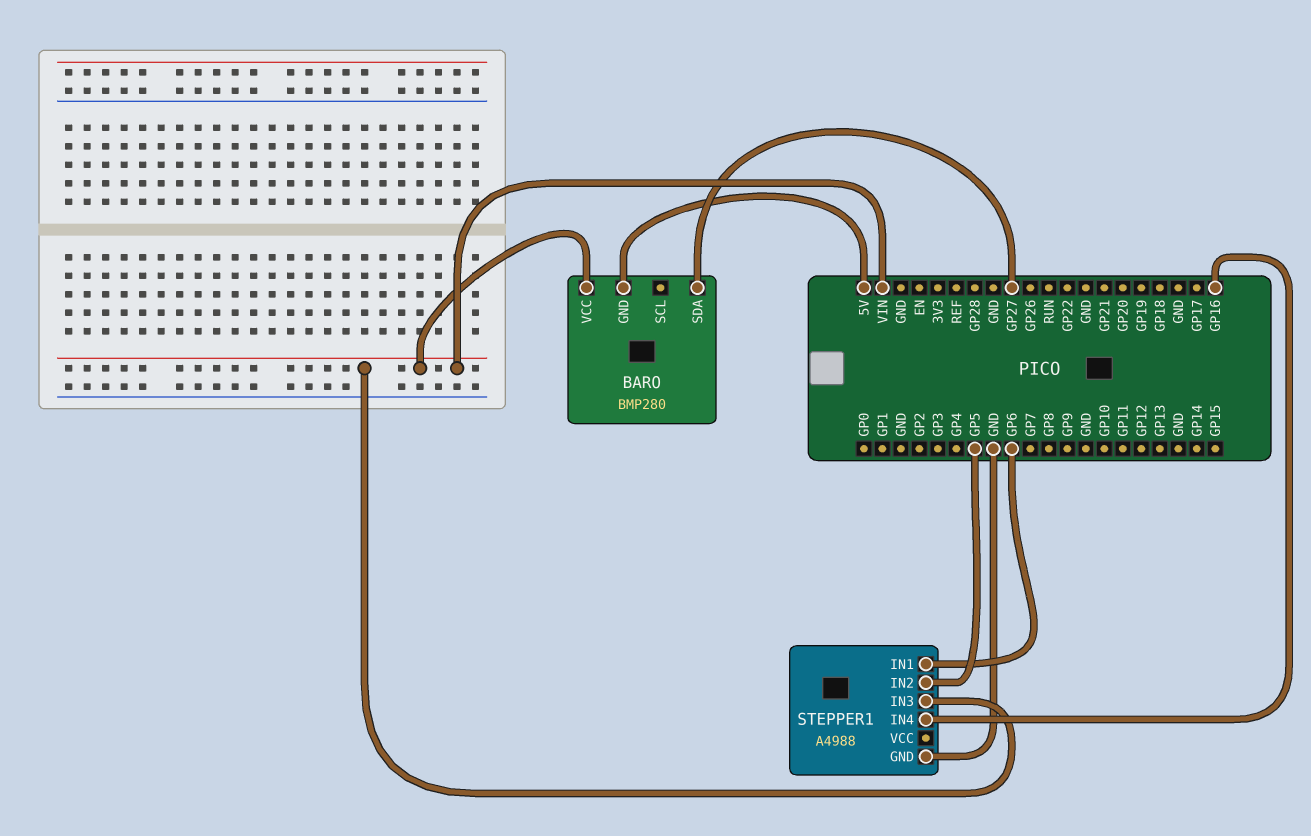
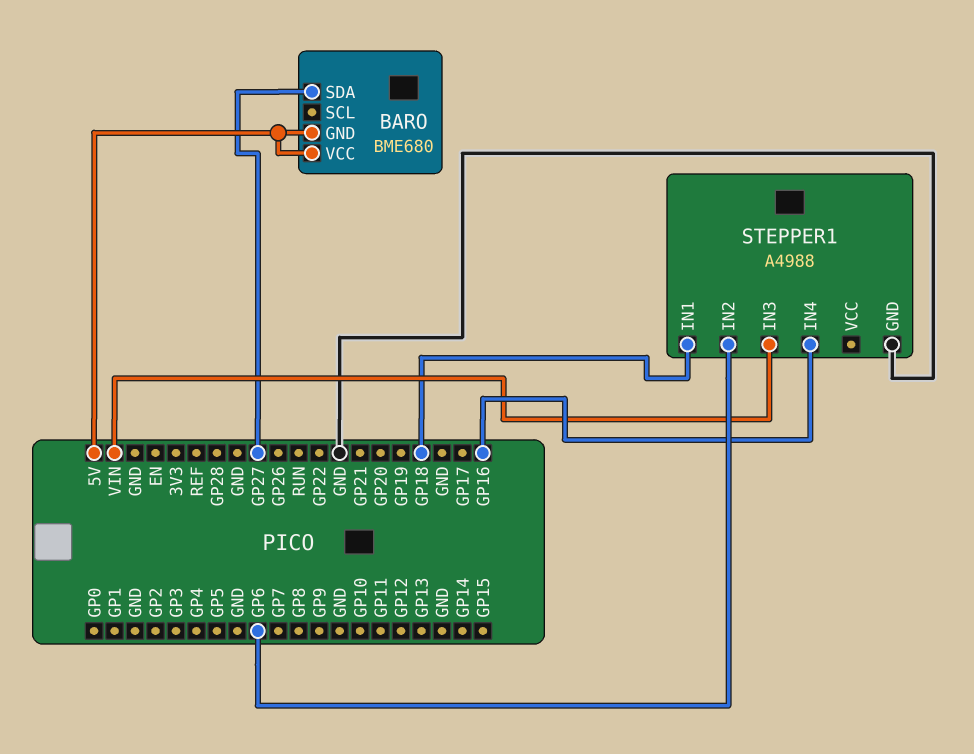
BARO: BMP280 -> BME680
BARO pin VCC: VIN -> 5V
STEPPER1 pin IN1: GP6 -> GP18
STEPPER1 pin IN2: GP5 -> GP6

